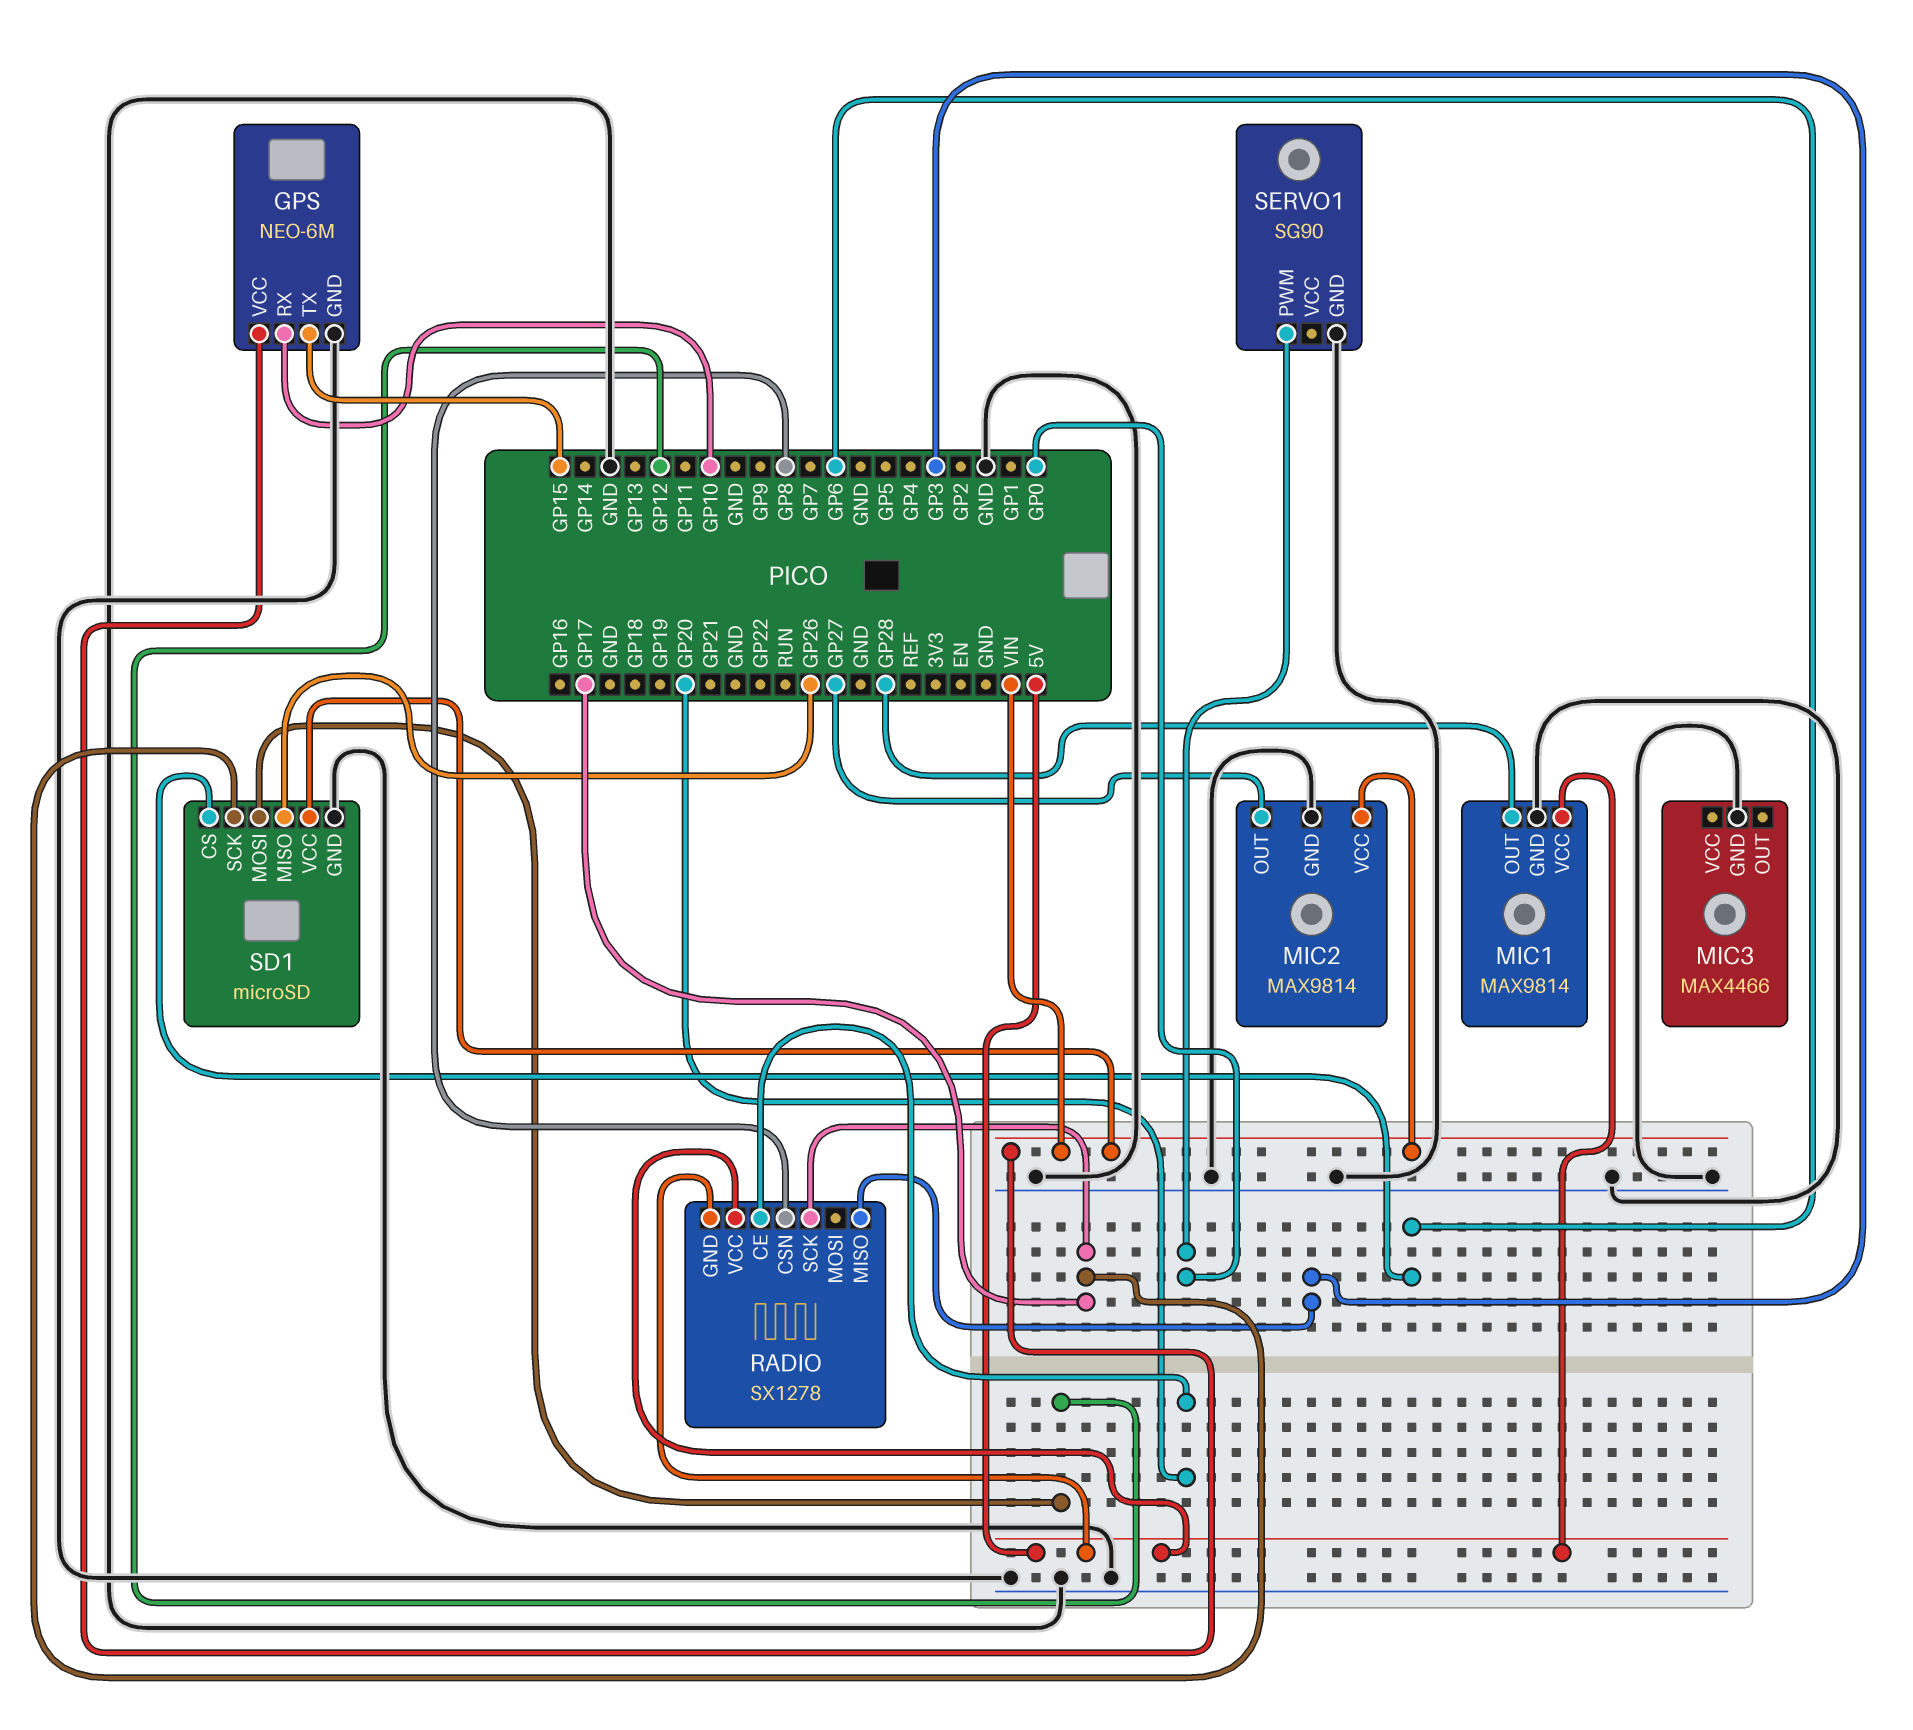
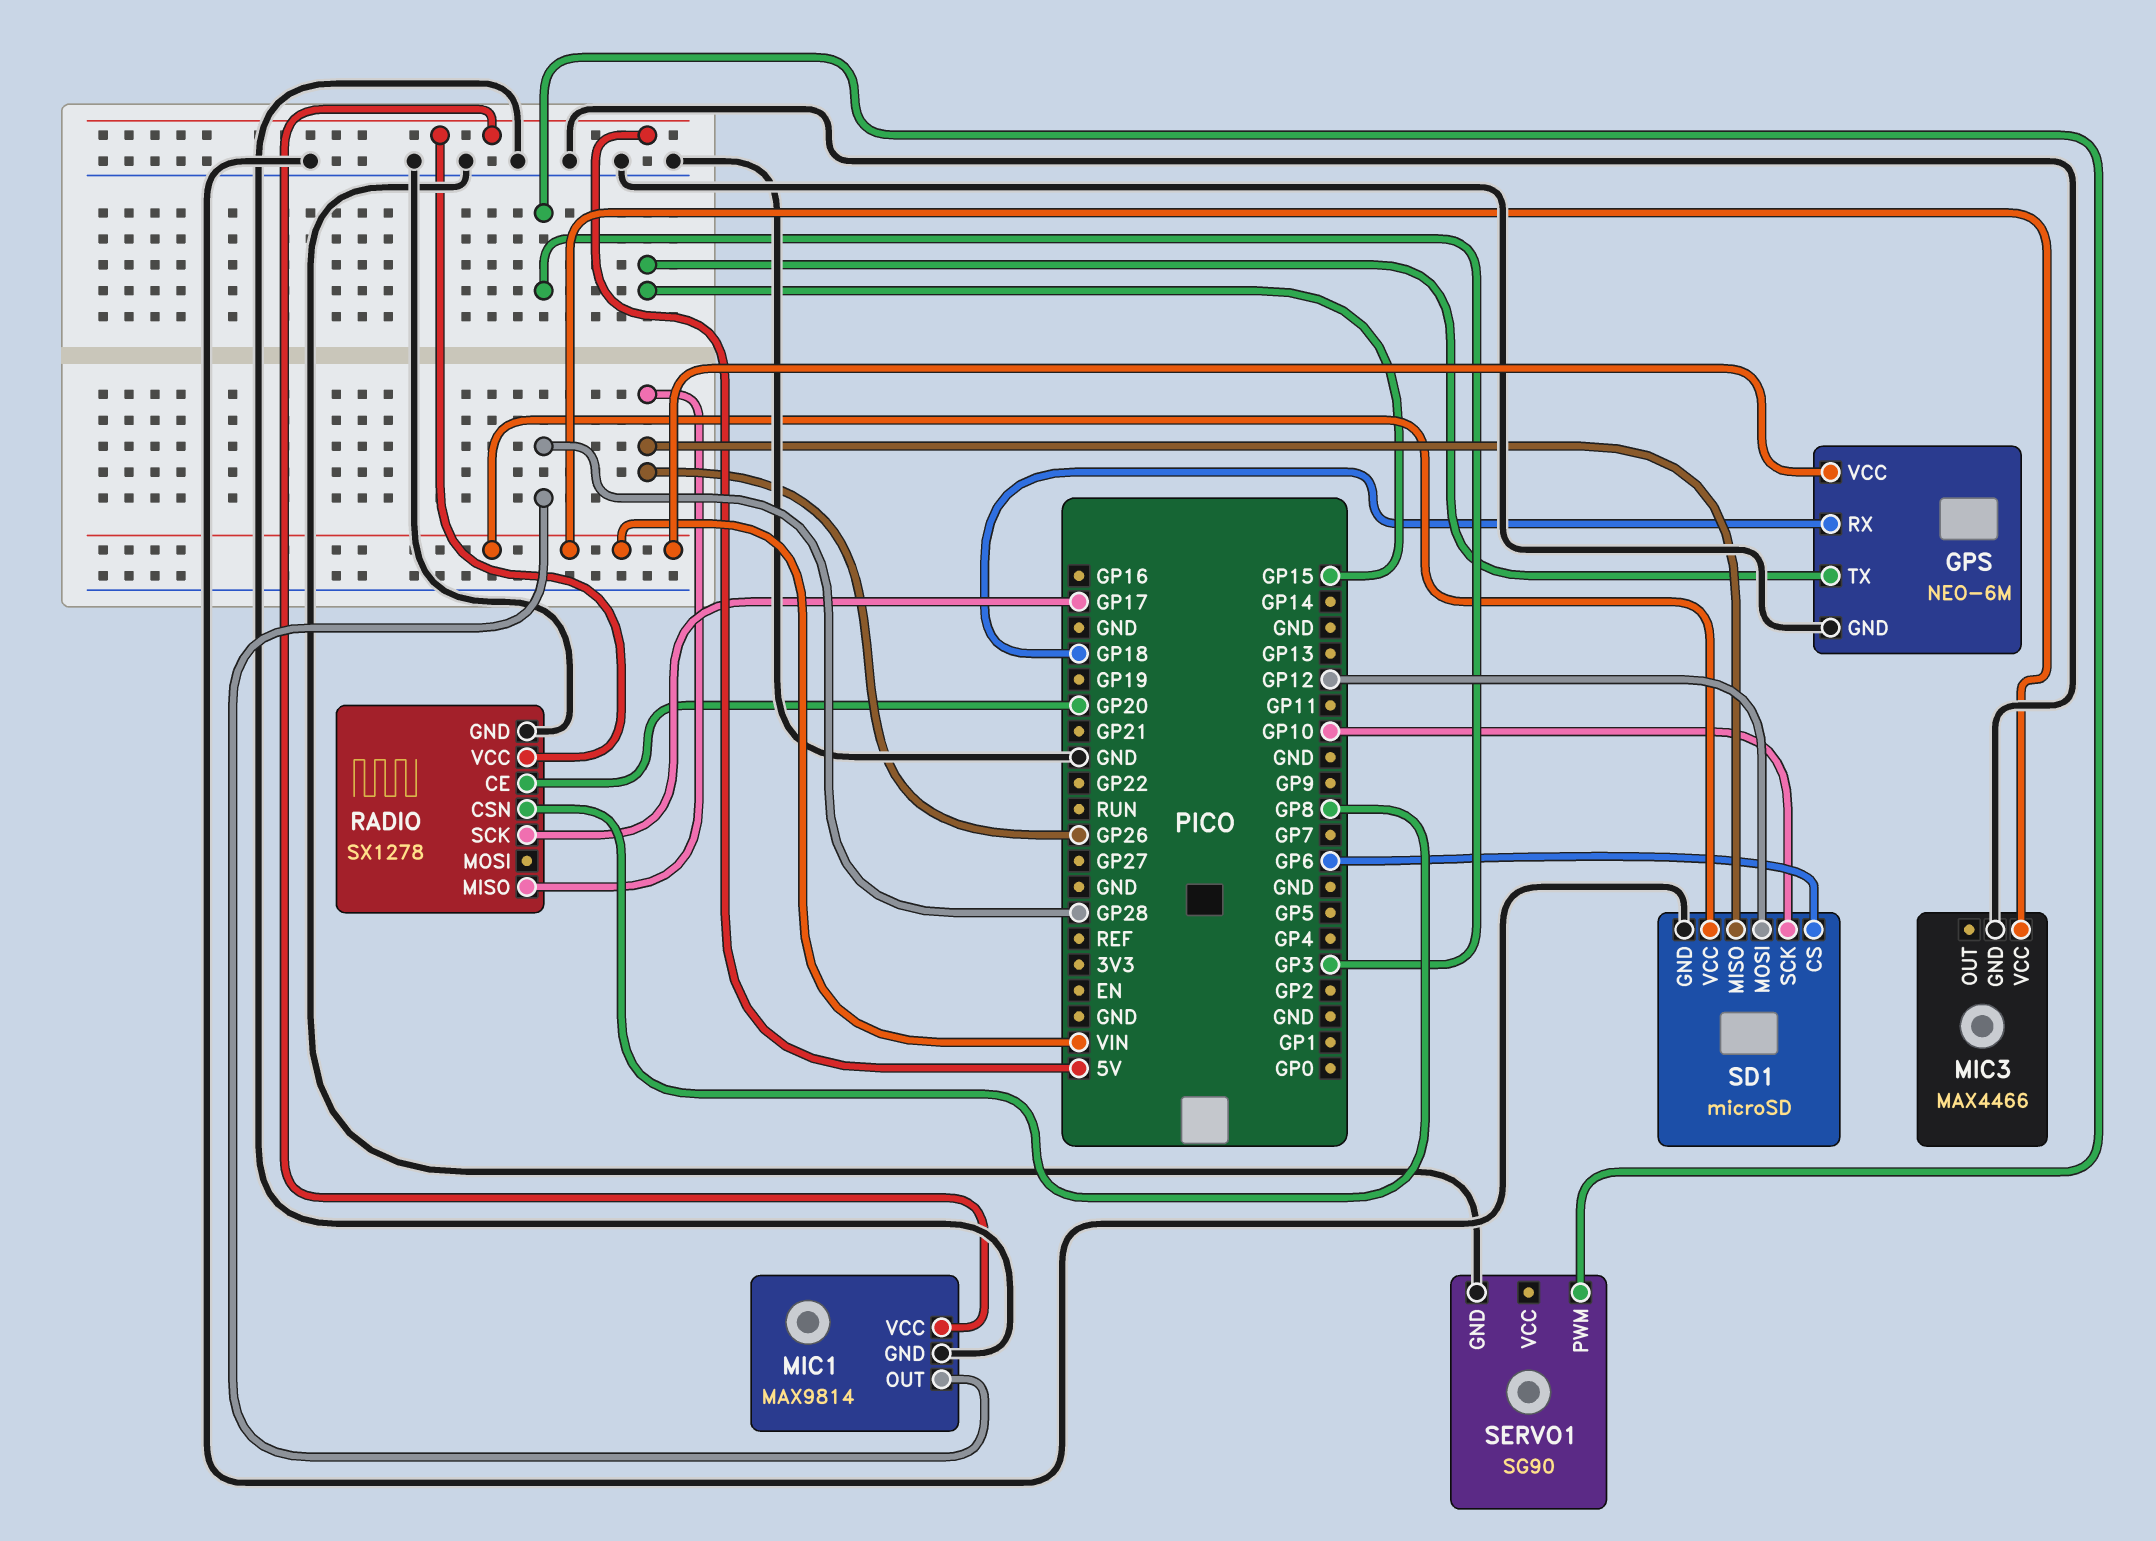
GPS pin RX: GP10 -> GP18
MIC2: MAX9814 -> none
MIC2 pin GND: GND -> none
MIC2 pin OUT: GP27 -> none
MIC2 pin VCC: VIN -> none
MIC3 pin VCC: none -> VIN
RADIO pin GND: 5V -> GND
RADIO pin MISO: GP3 -> GP26
SD1 pin SCK: GP17 -> GP10
SERVO1 pin PWM: GP0 -> GP3

